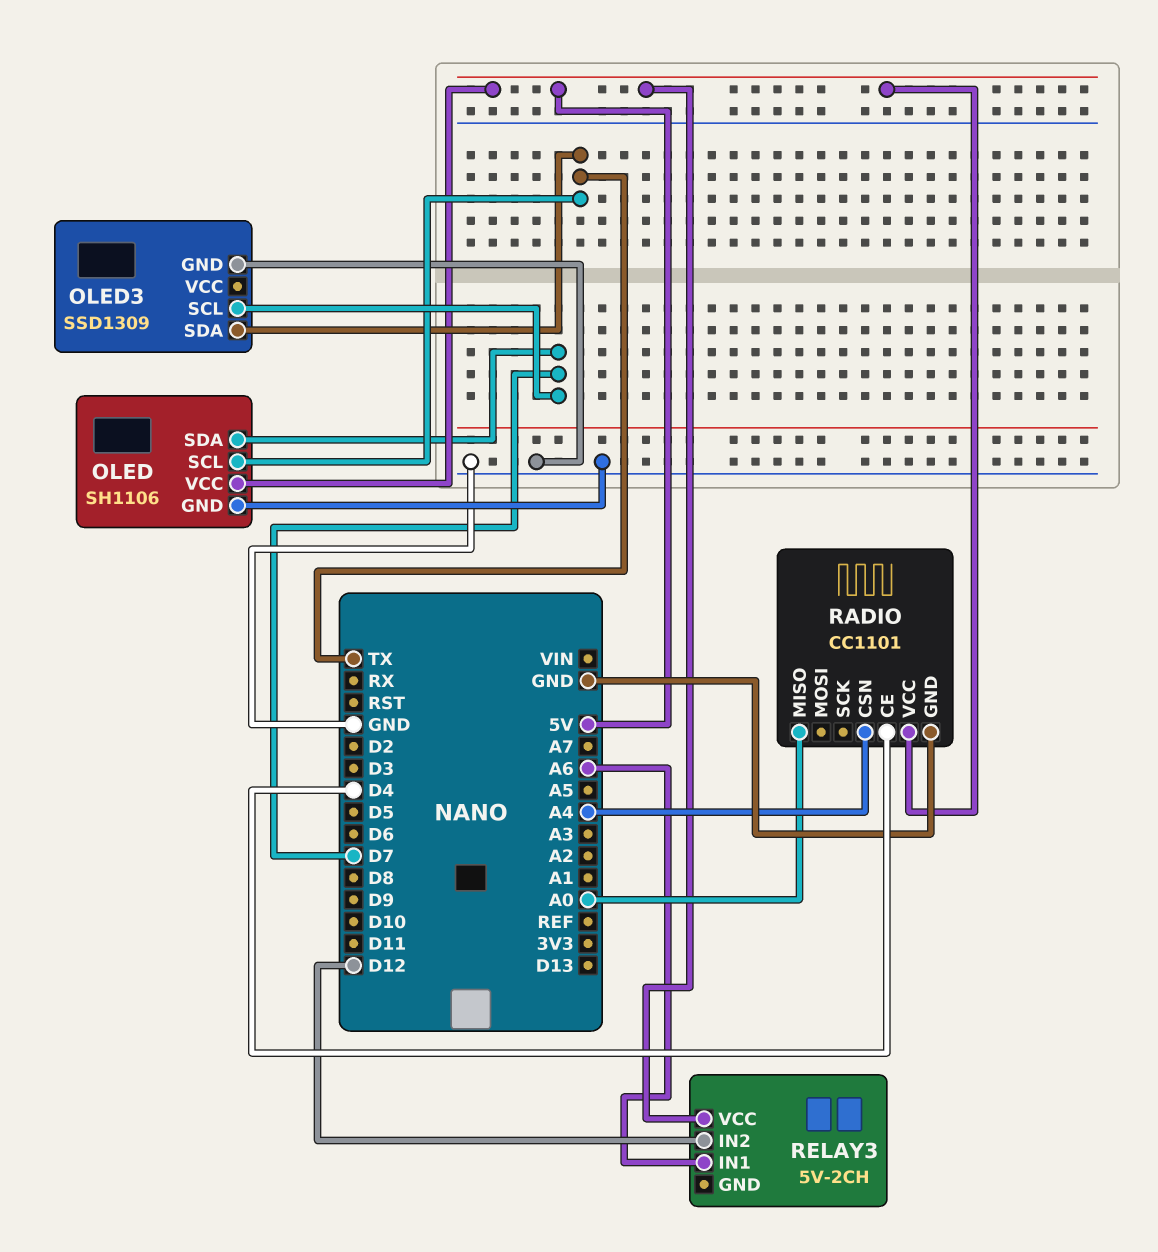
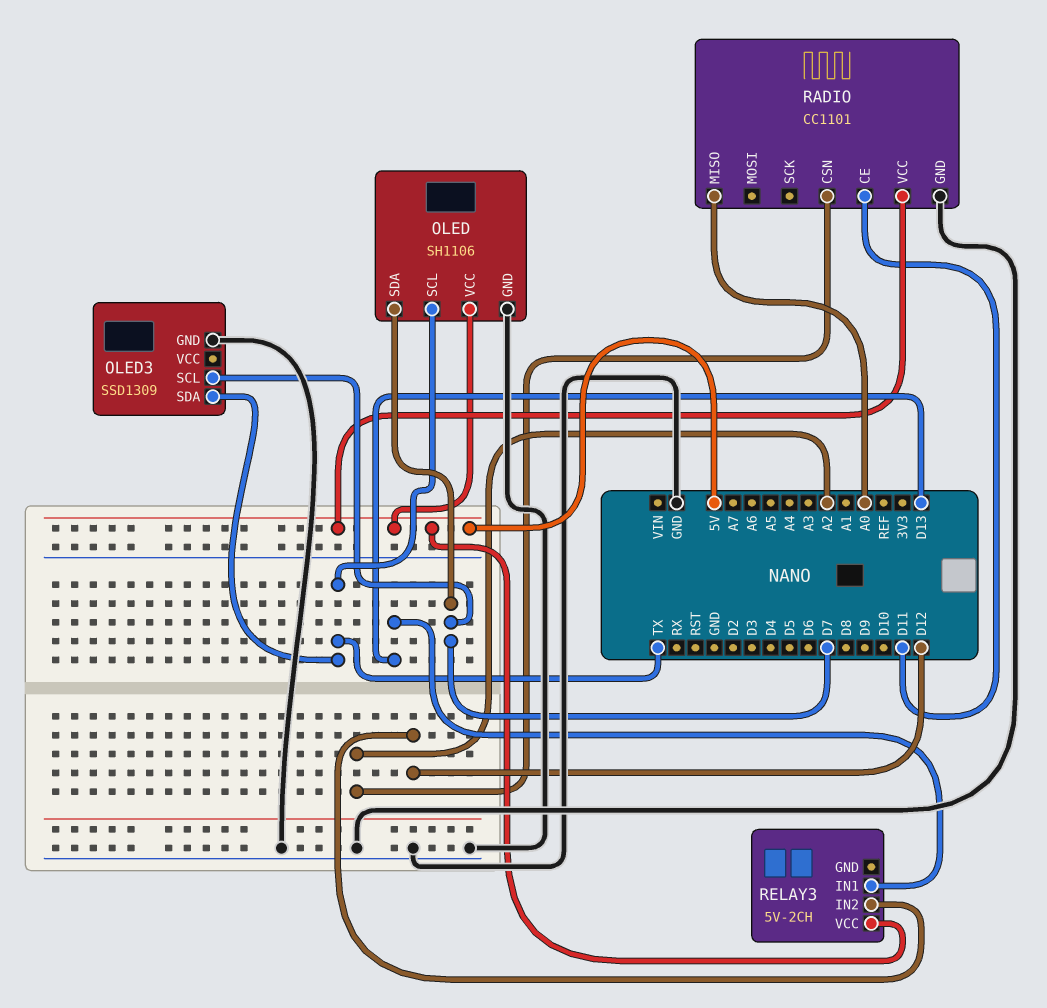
RADIO pin CE: D4 -> D11
RADIO pin CSN: A4 -> A2
RELAY3 pin IN1: A6 -> D13

